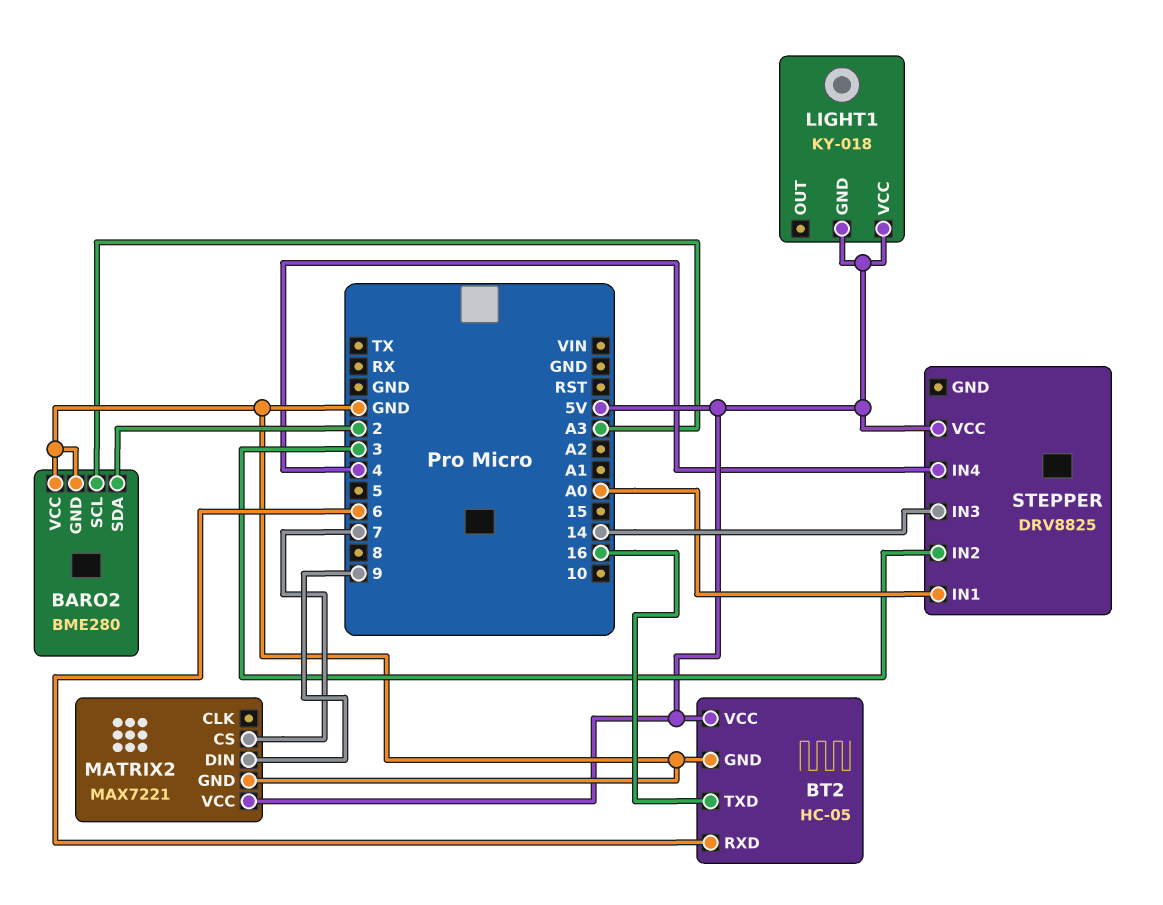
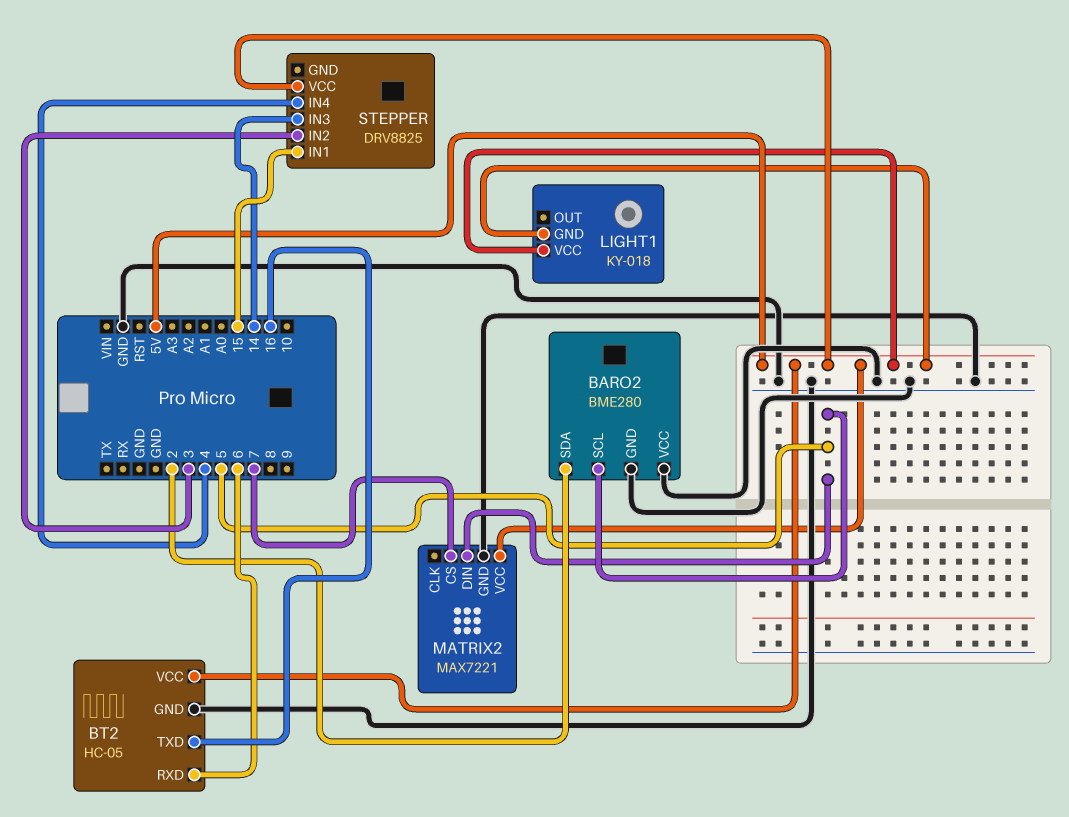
BARO2 pin SCL: A3 -> 5
MATRIX2 pin DIN: 9 -> 5
STEPPER pin IN1: A0 -> 15

